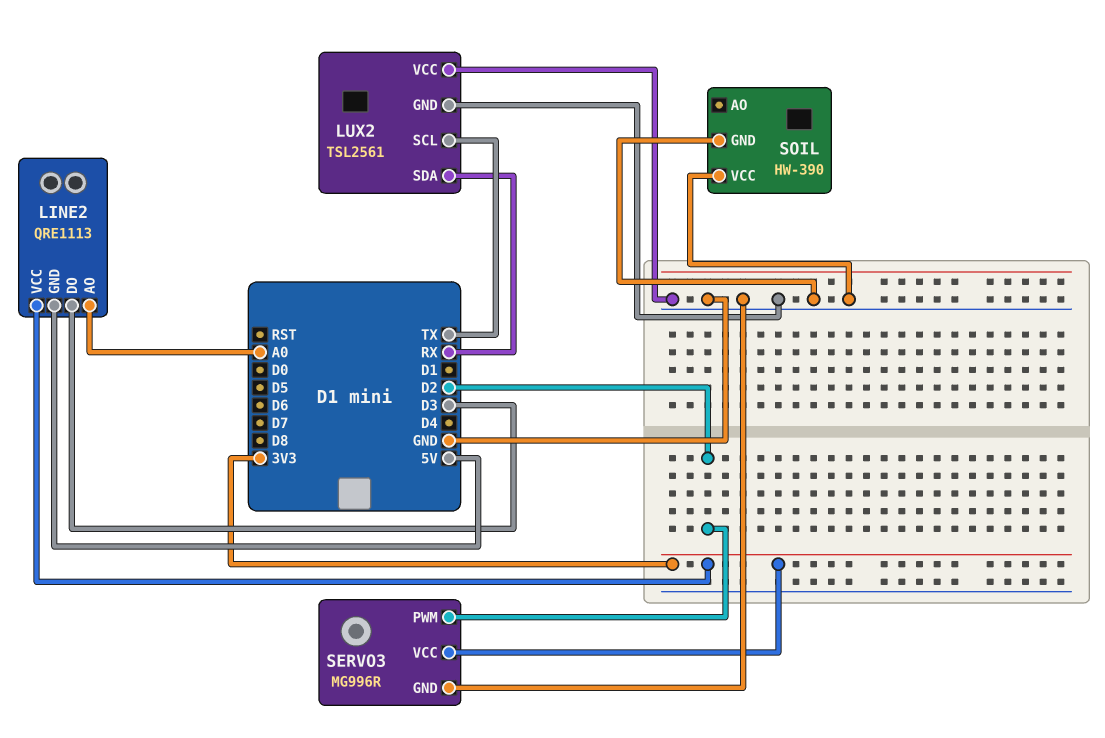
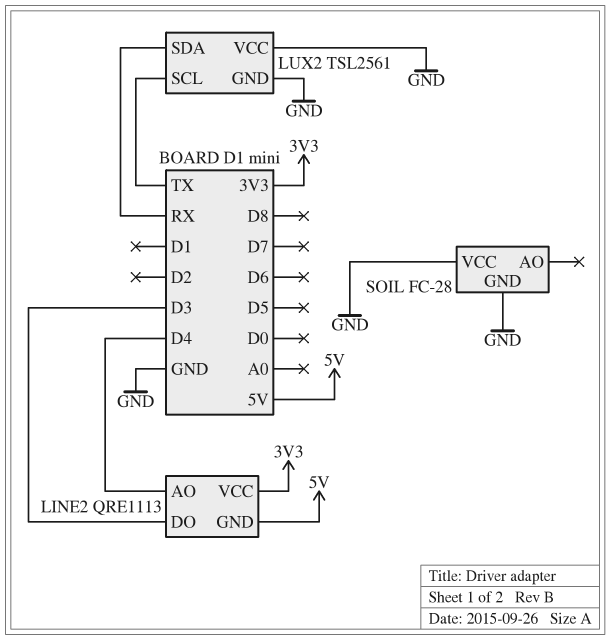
LINE2 pin AO: A0 -> D4
SERVO3: MG996R -> none
SERVO3 pin GND: GND -> none
SERVO3 pin PWM: D2 -> none
SERVO3 pin VCC: 3V3 -> none
SOIL: HW-390 -> FC-28

